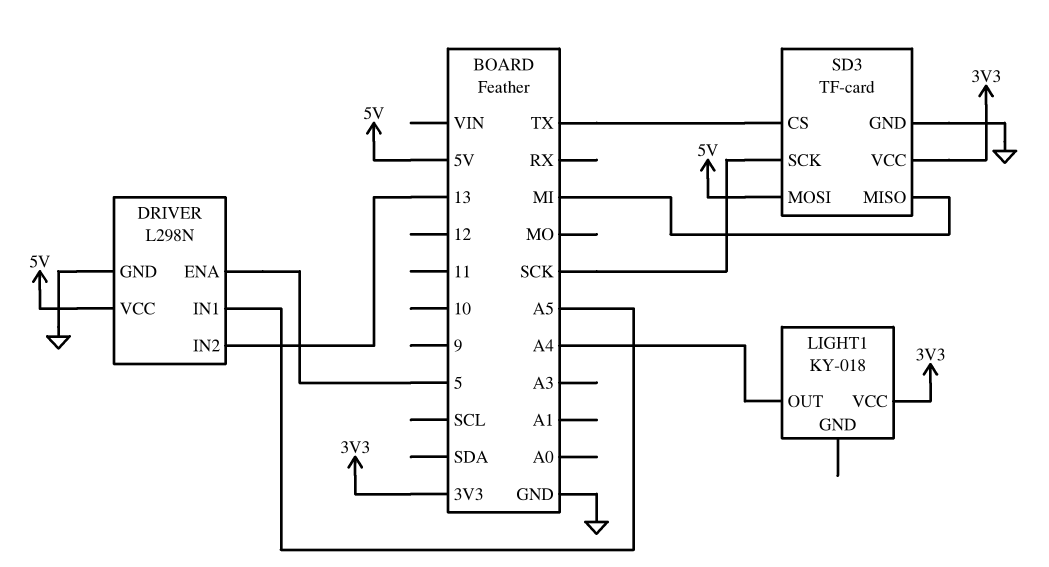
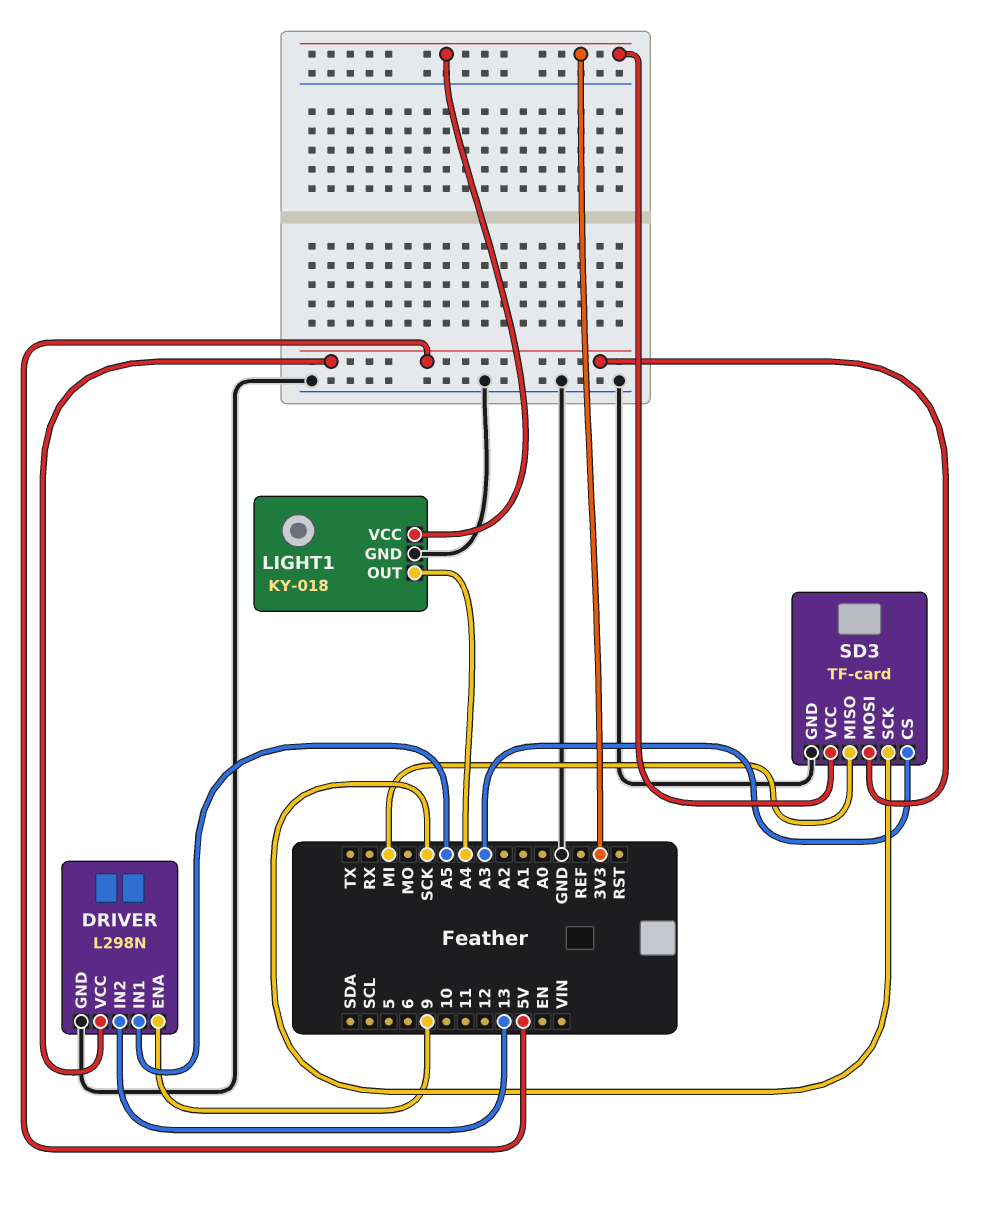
DRIVER pin ENA: 5 -> 9
LIGHT1 pin GND: none -> GND
SD3 pin CS: TX -> A3

